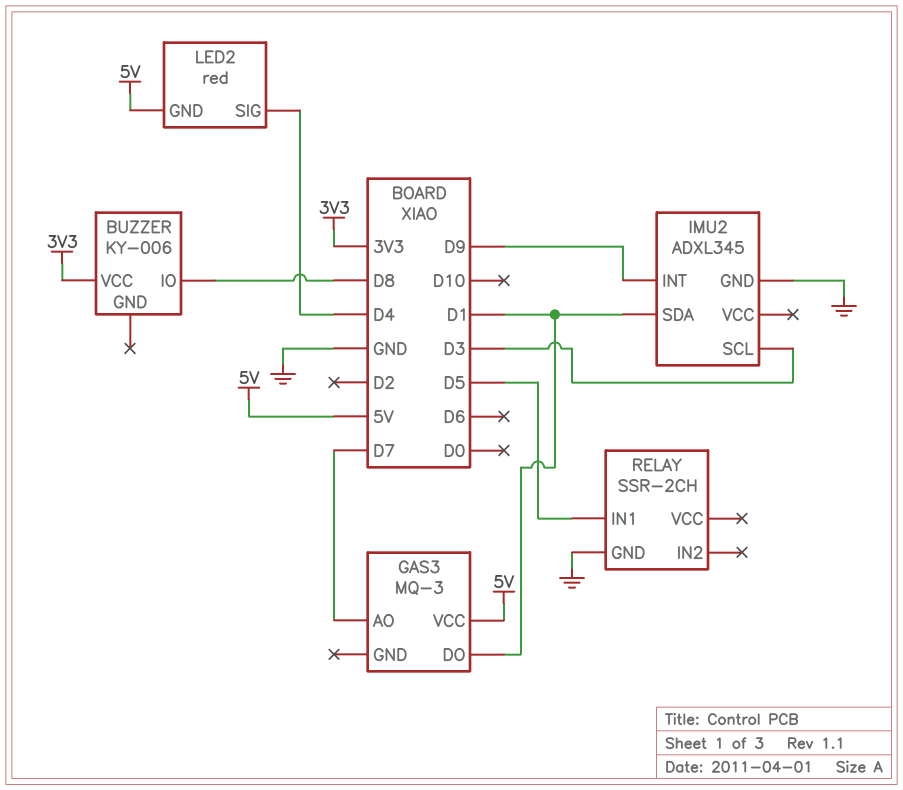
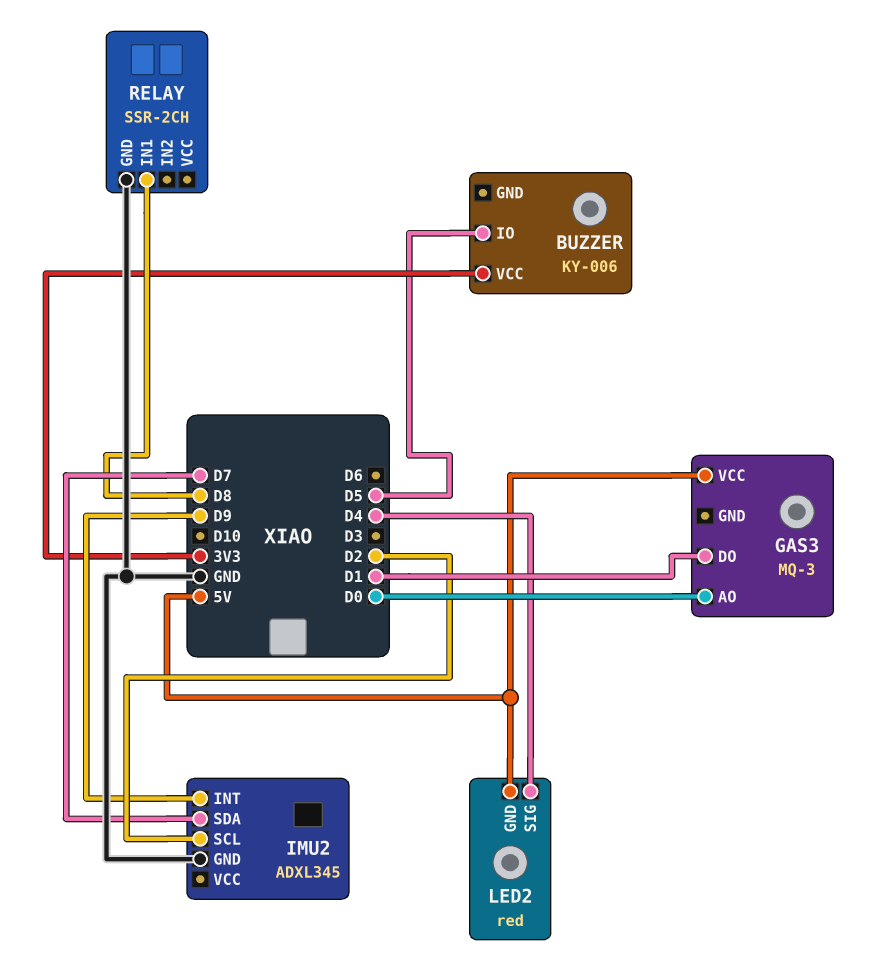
BUZZER pin IO: D8 -> D5
GAS3 pin AO: D7 -> D0
IMU2 pin SCL: D3 -> D2
IMU2 pin SDA: D1 -> D7
RELAY pin IN1: D5 -> D8

